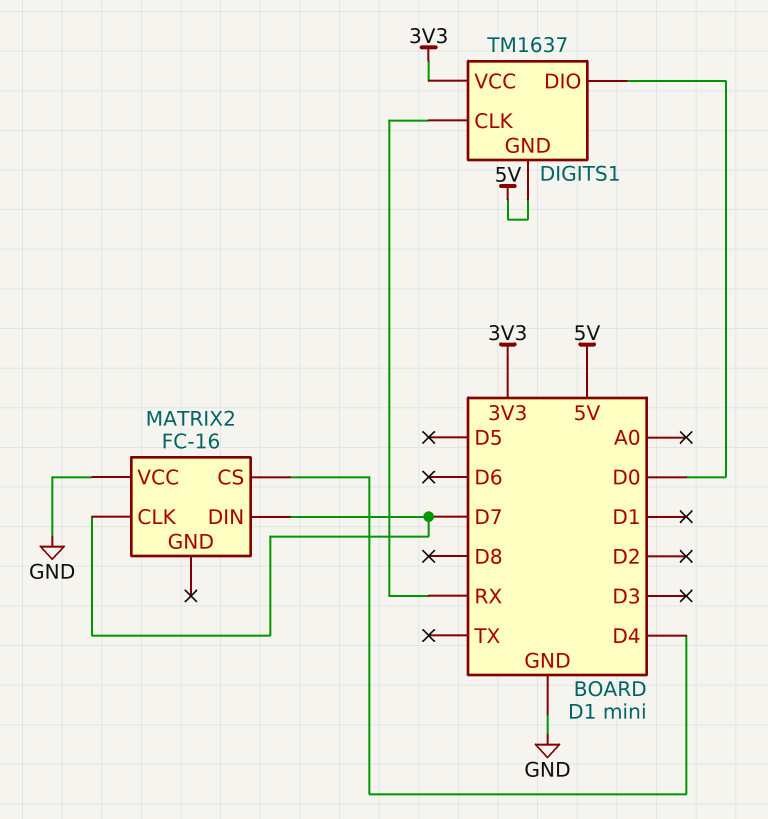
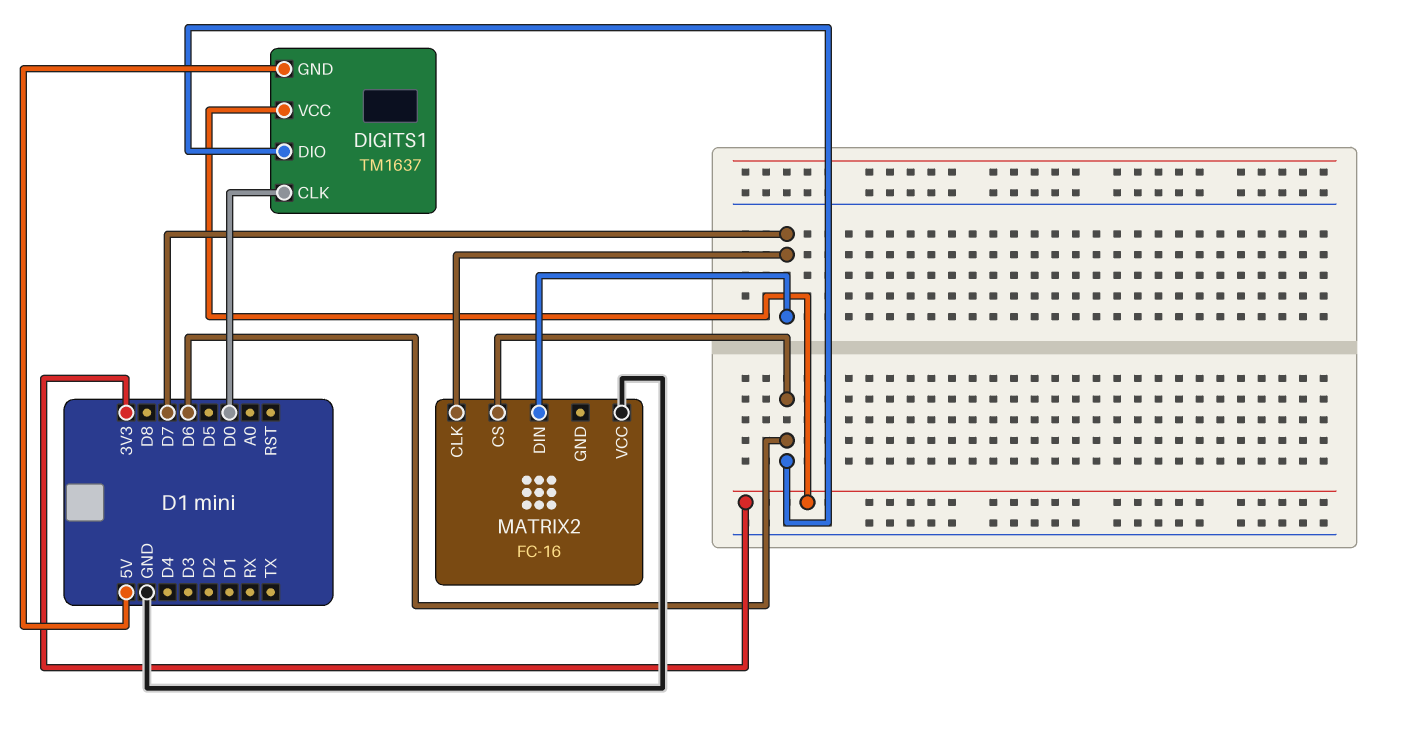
DIGITS1 pin CLK: RX -> D0
DIGITS1 pin DIO: D0 -> D6
MATRIX2 pin CS: D4 -> D6

